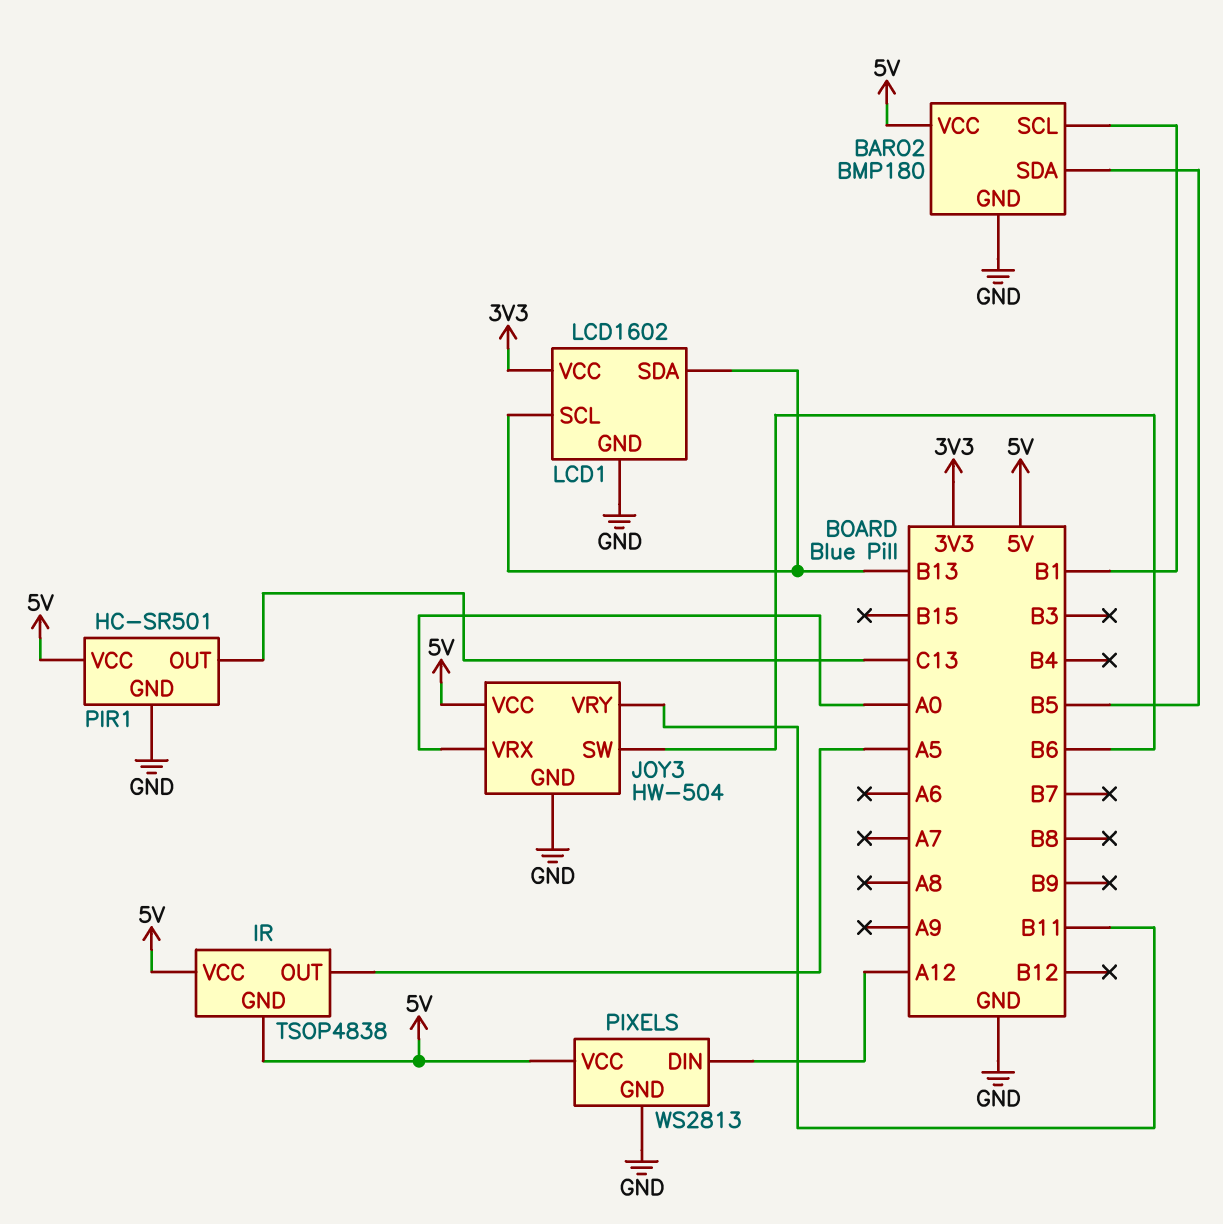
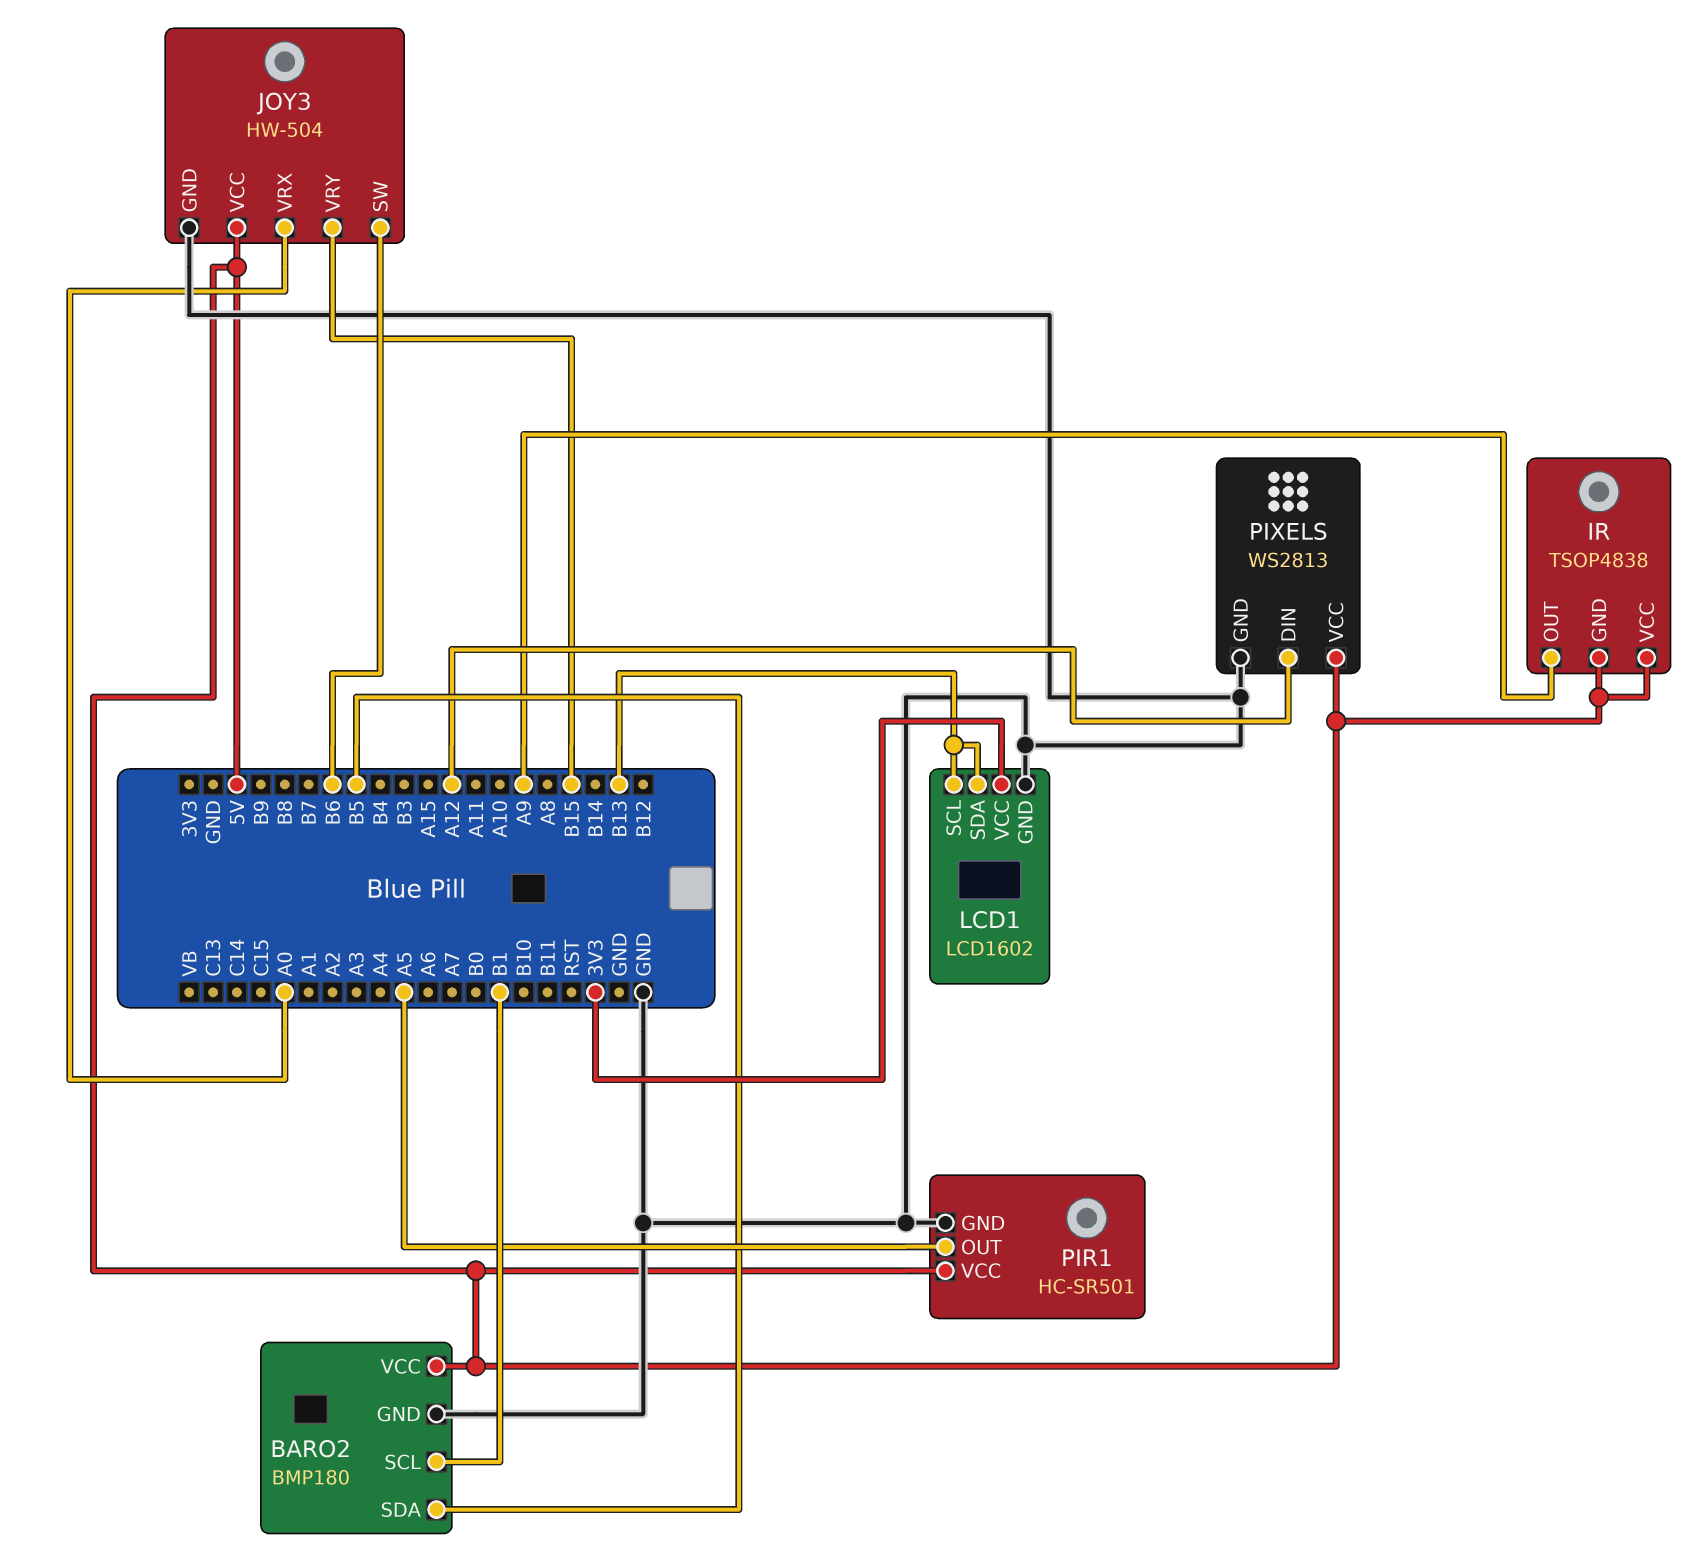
IR pin OUT: A5 -> A9
JOY3 pin VRY: B11 -> B15
PIR1 pin OUT: C13 -> A5

